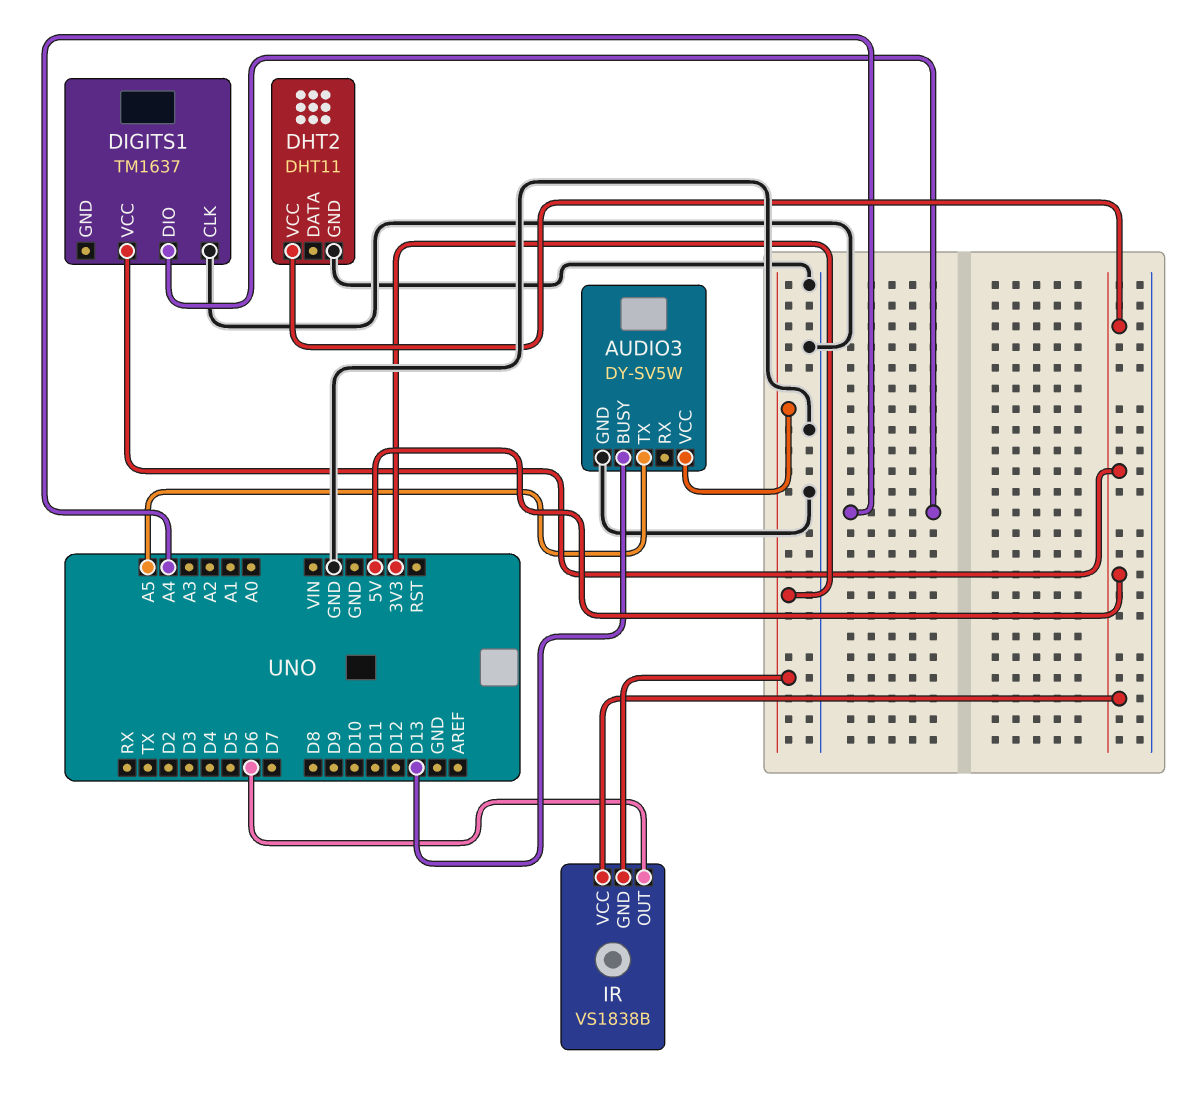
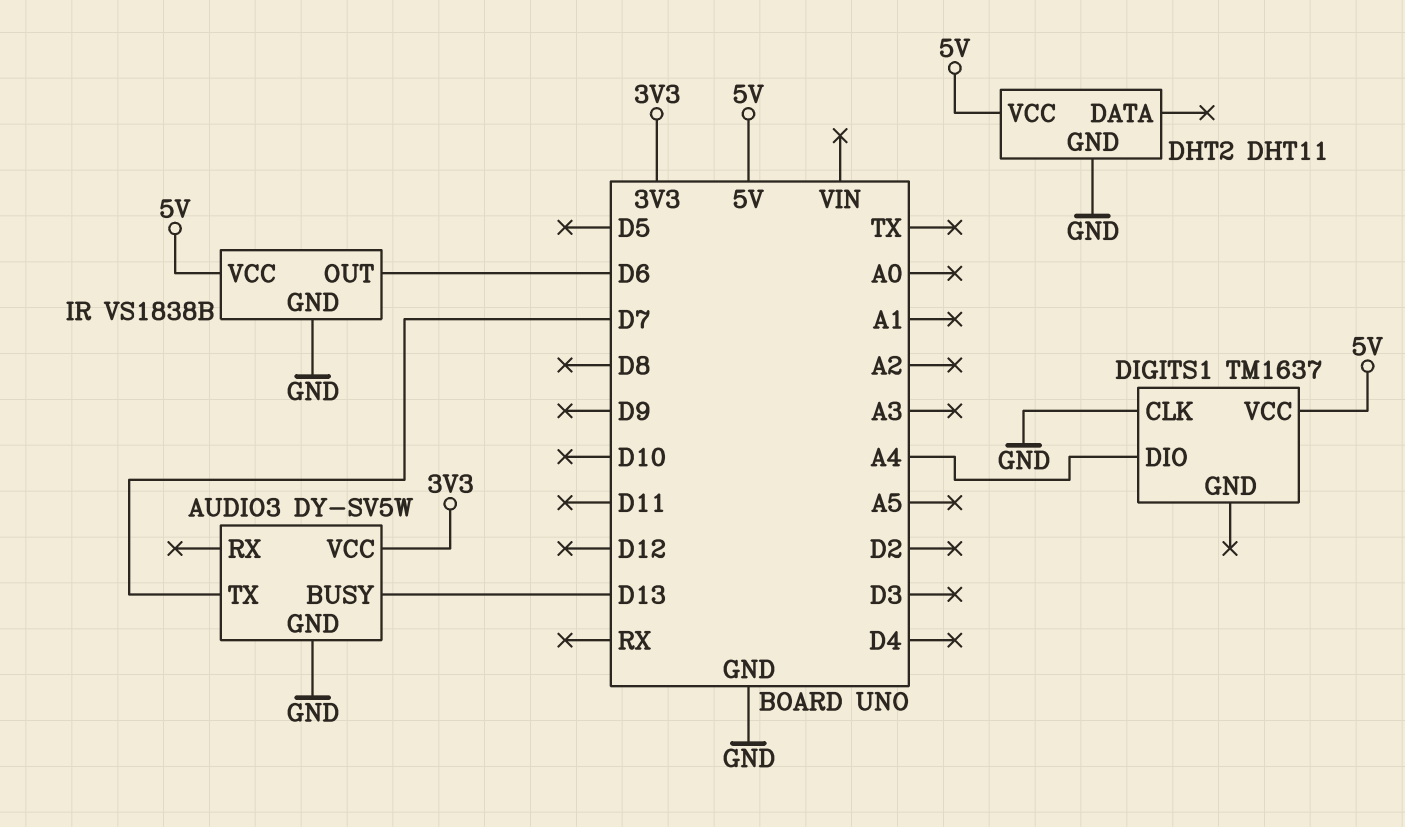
AUDIO3 pin TX: A5 -> D7
IR pin GND: 3V3 -> GND

